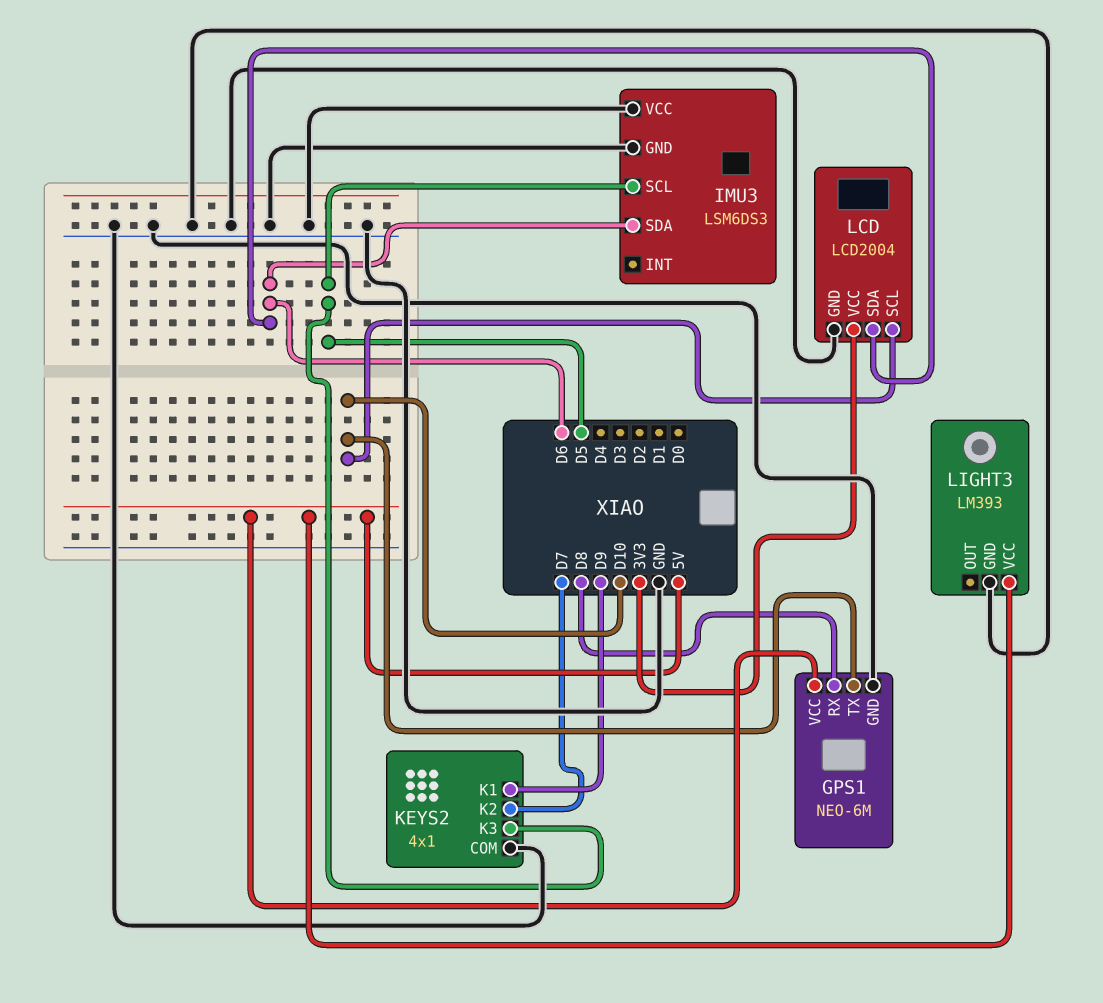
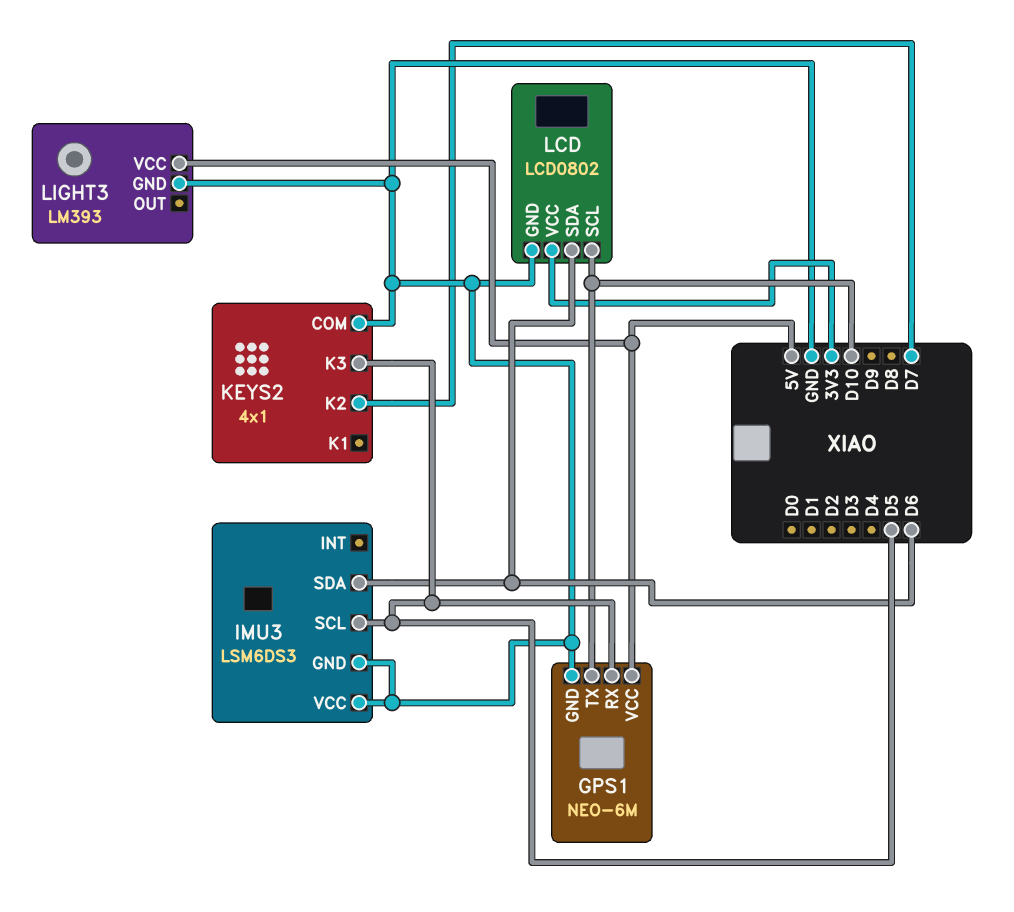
GPS1 pin RX: D8 -> D5
KEYS2 pin K1: D9 -> none
LCD: LCD2004 -> LCD0802

